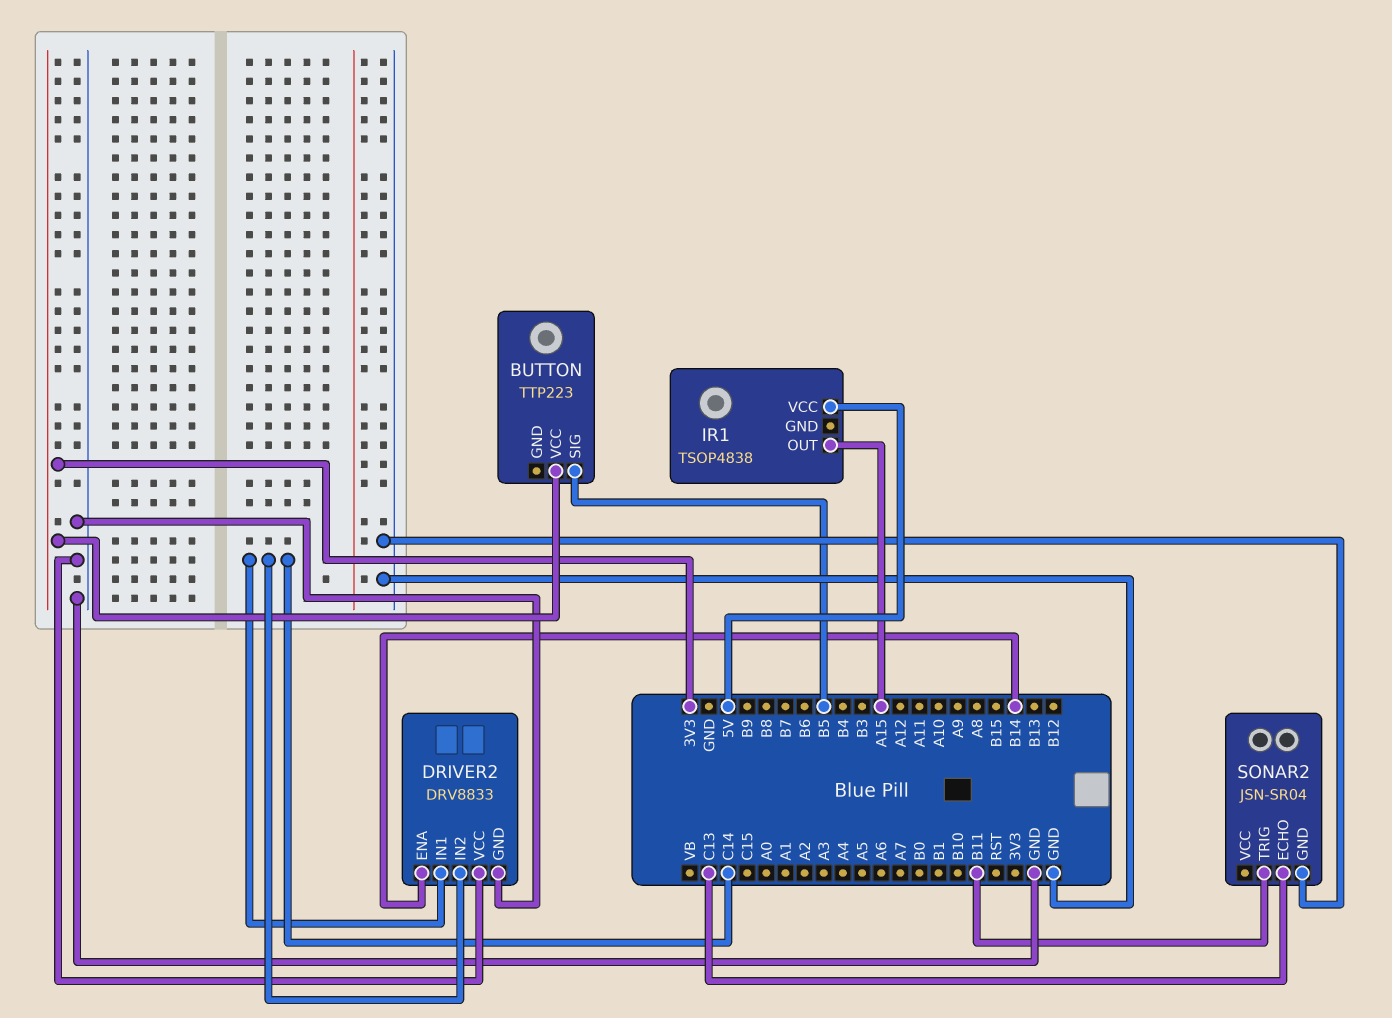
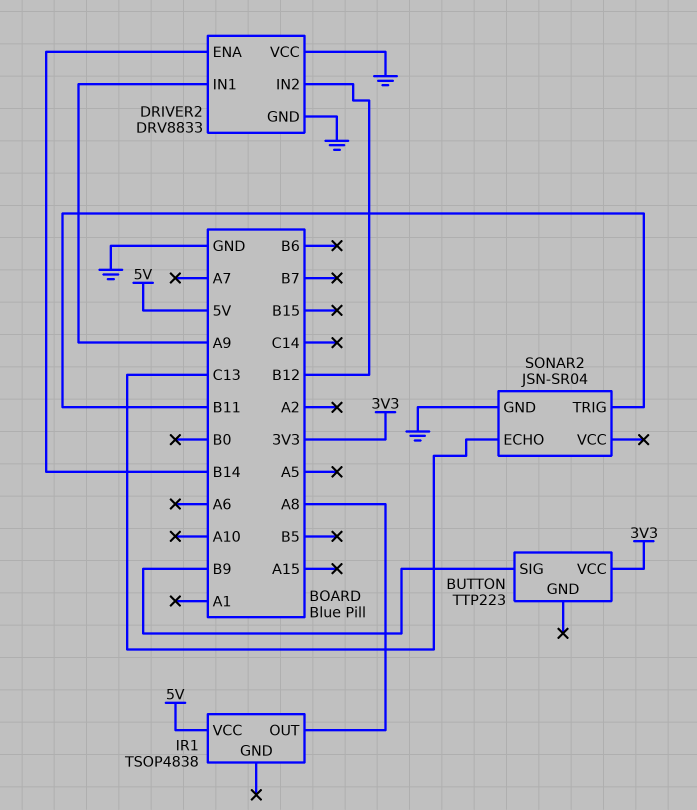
BUTTON pin SIG: B5 -> B9
DRIVER2 pin IN1: C14 -> A9
DRIVER2 pin IN2: C14 -> B12
IR1 pin OUT: A15 -> A8

